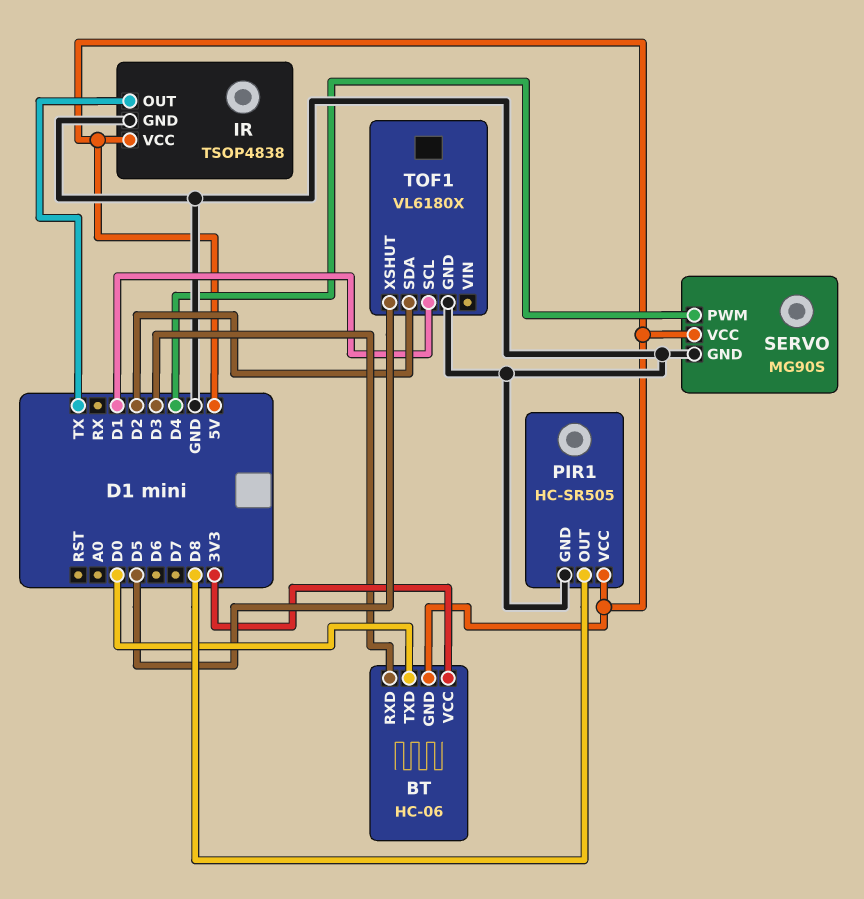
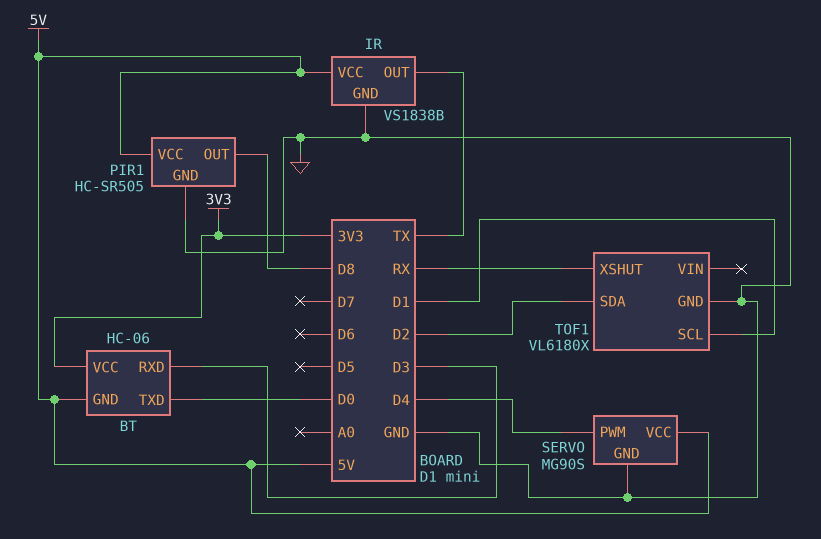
IR: TSOP4838 -> VS1838B
TOF1 pin XSHUT: D5 -> RX

